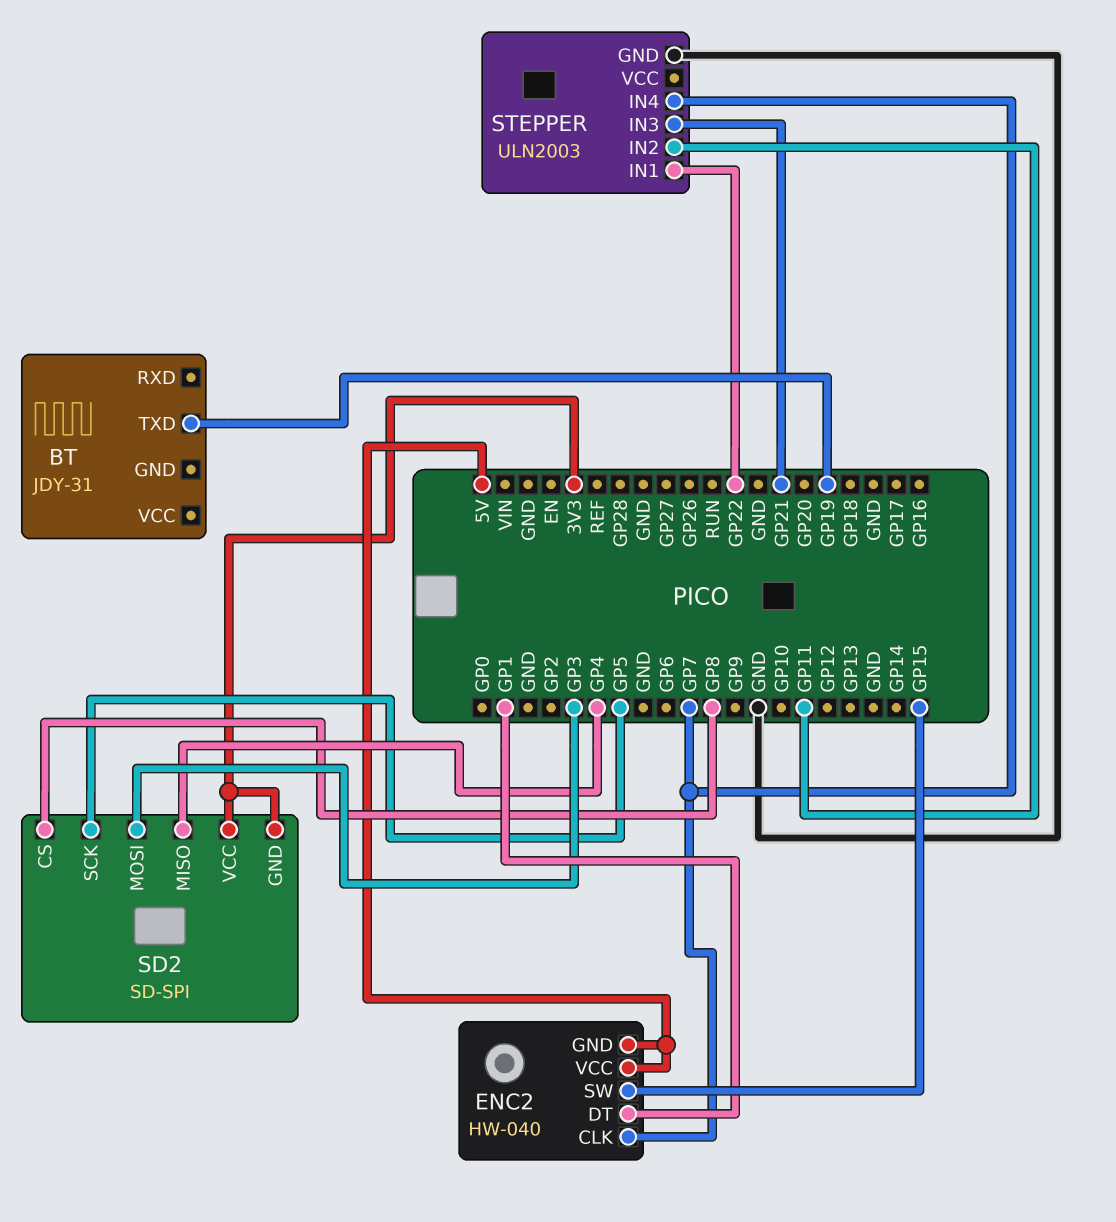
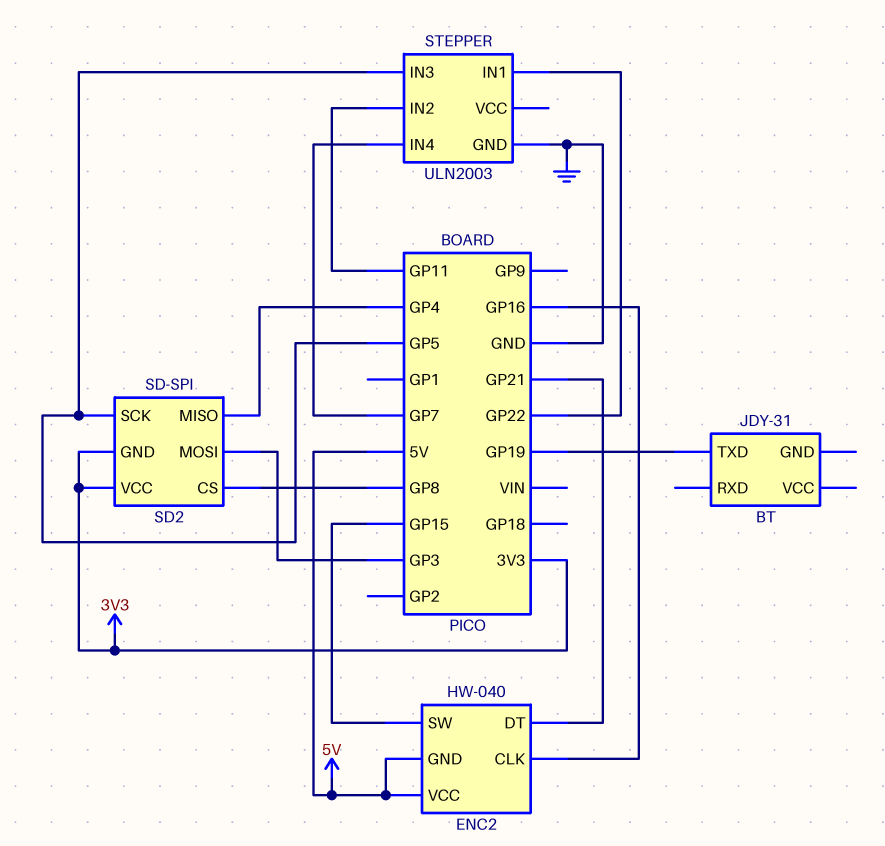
ENC2 pin CLK: GP7 -> GP16
ENC2 pin DT: GP1 -> GP21
STEPPER pin IN3: GP21 -> GP5

